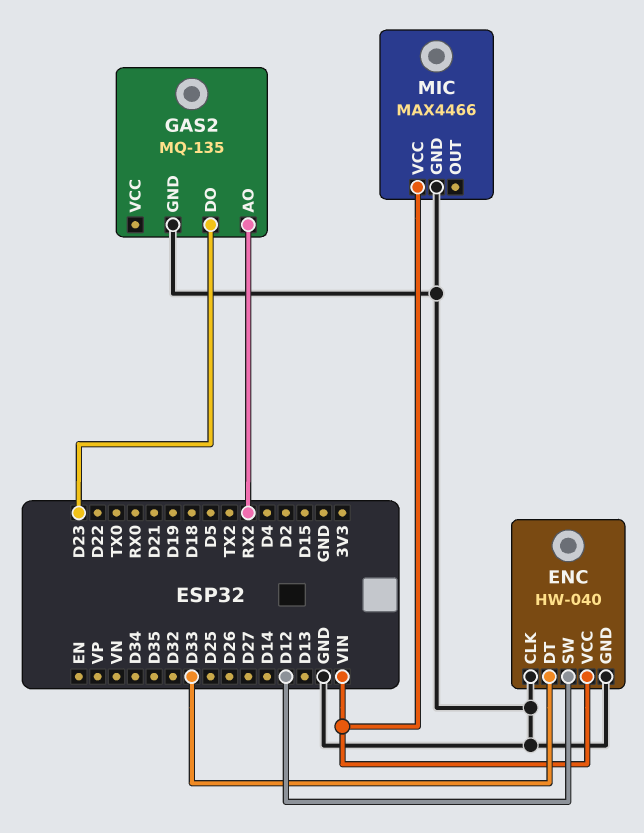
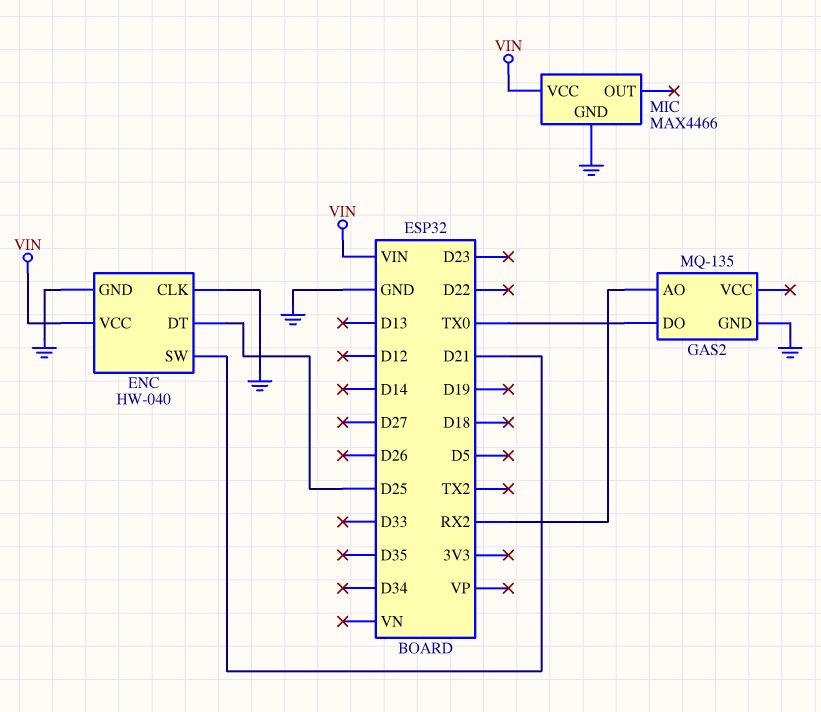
ENC pin DT: D33 -> D25
ENC pin SW: D12 -> D21
GAS2 pin DO: D23 -> TX0

